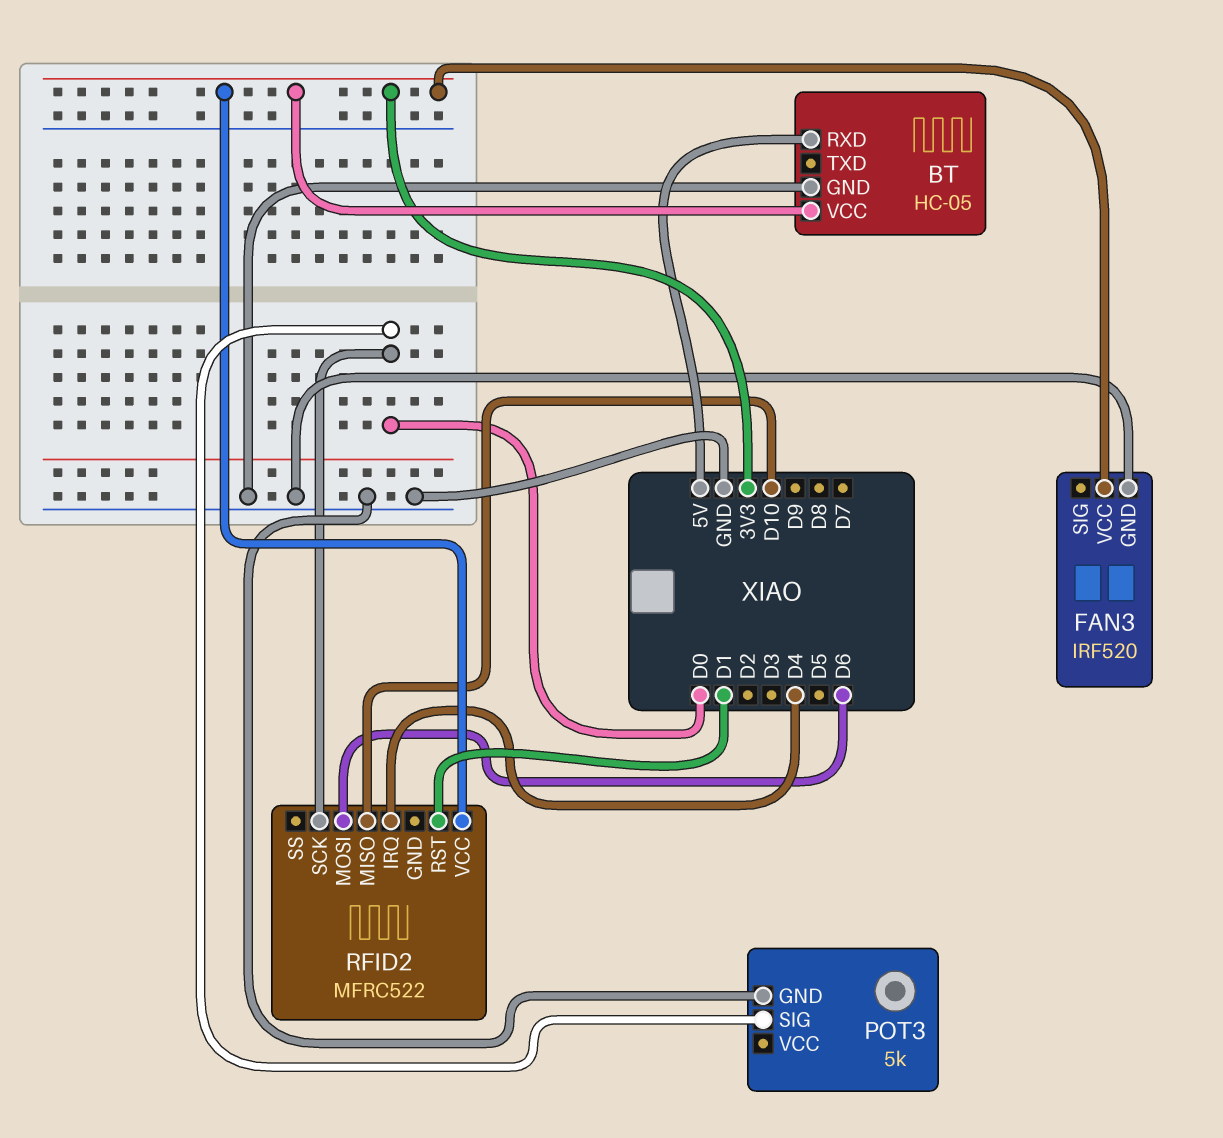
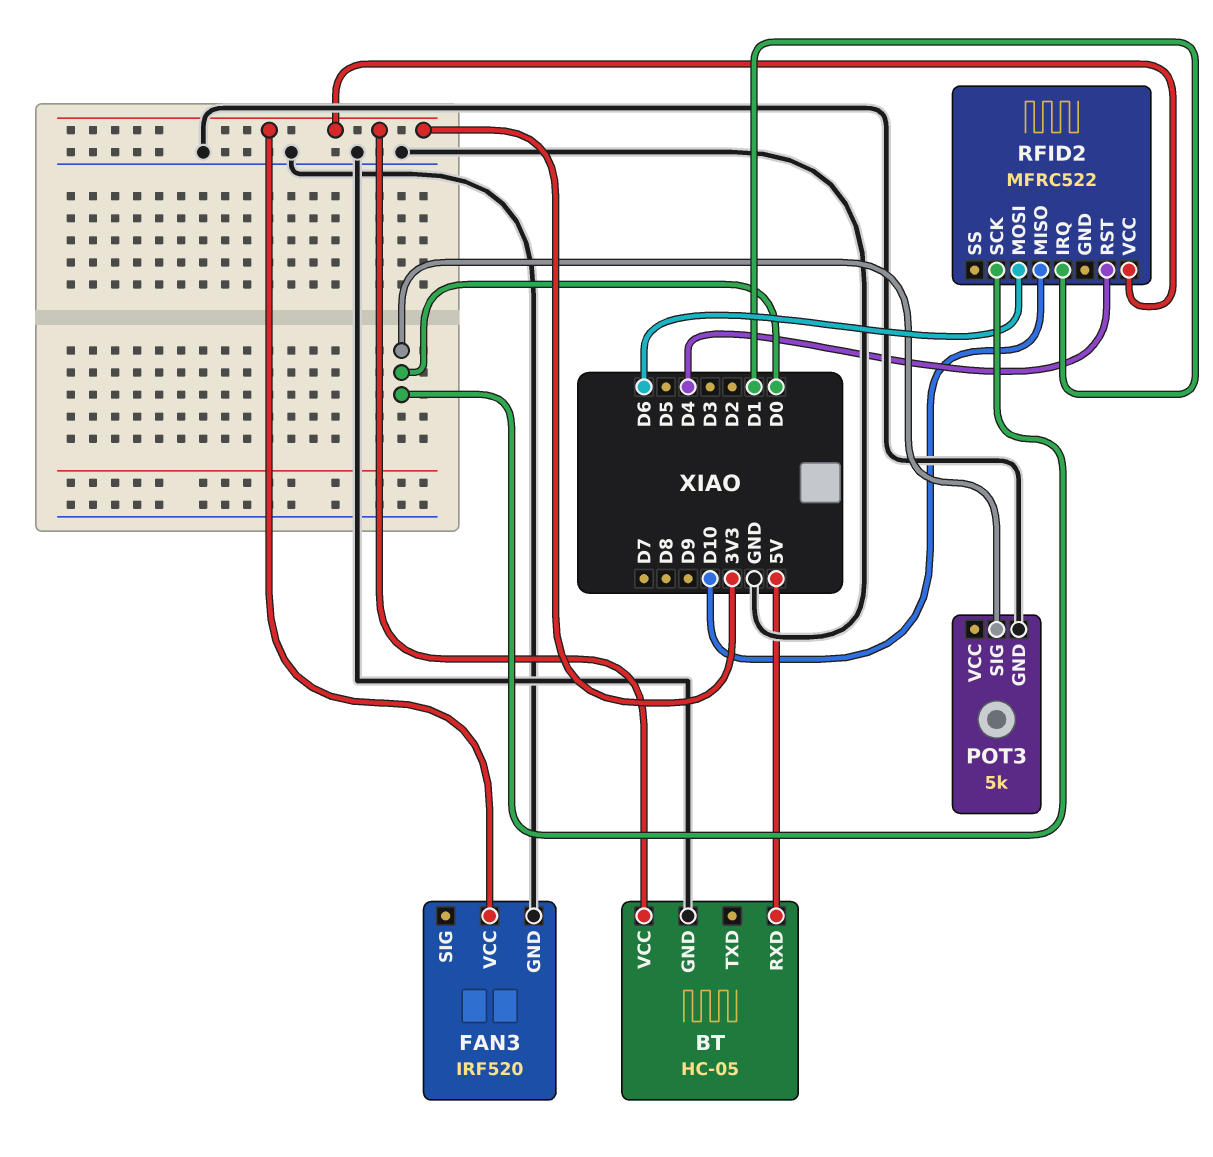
RFID2 pin IRQ: D4 -> D1
RFID2 pin RST: D1 -> D4

